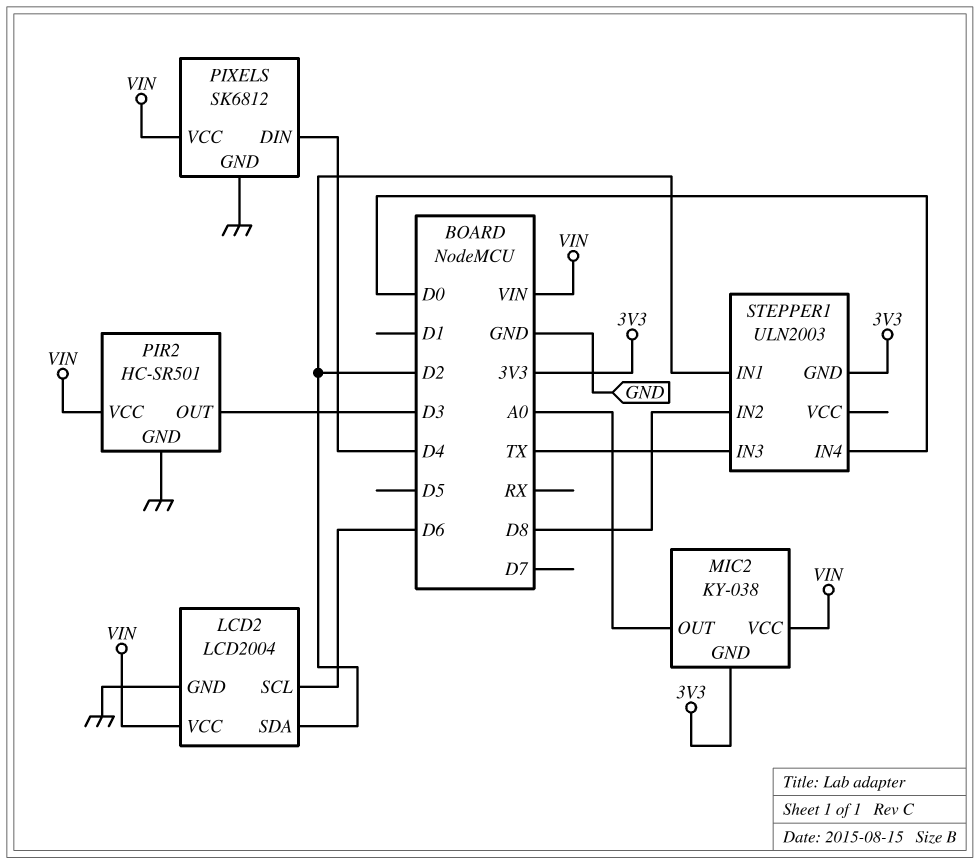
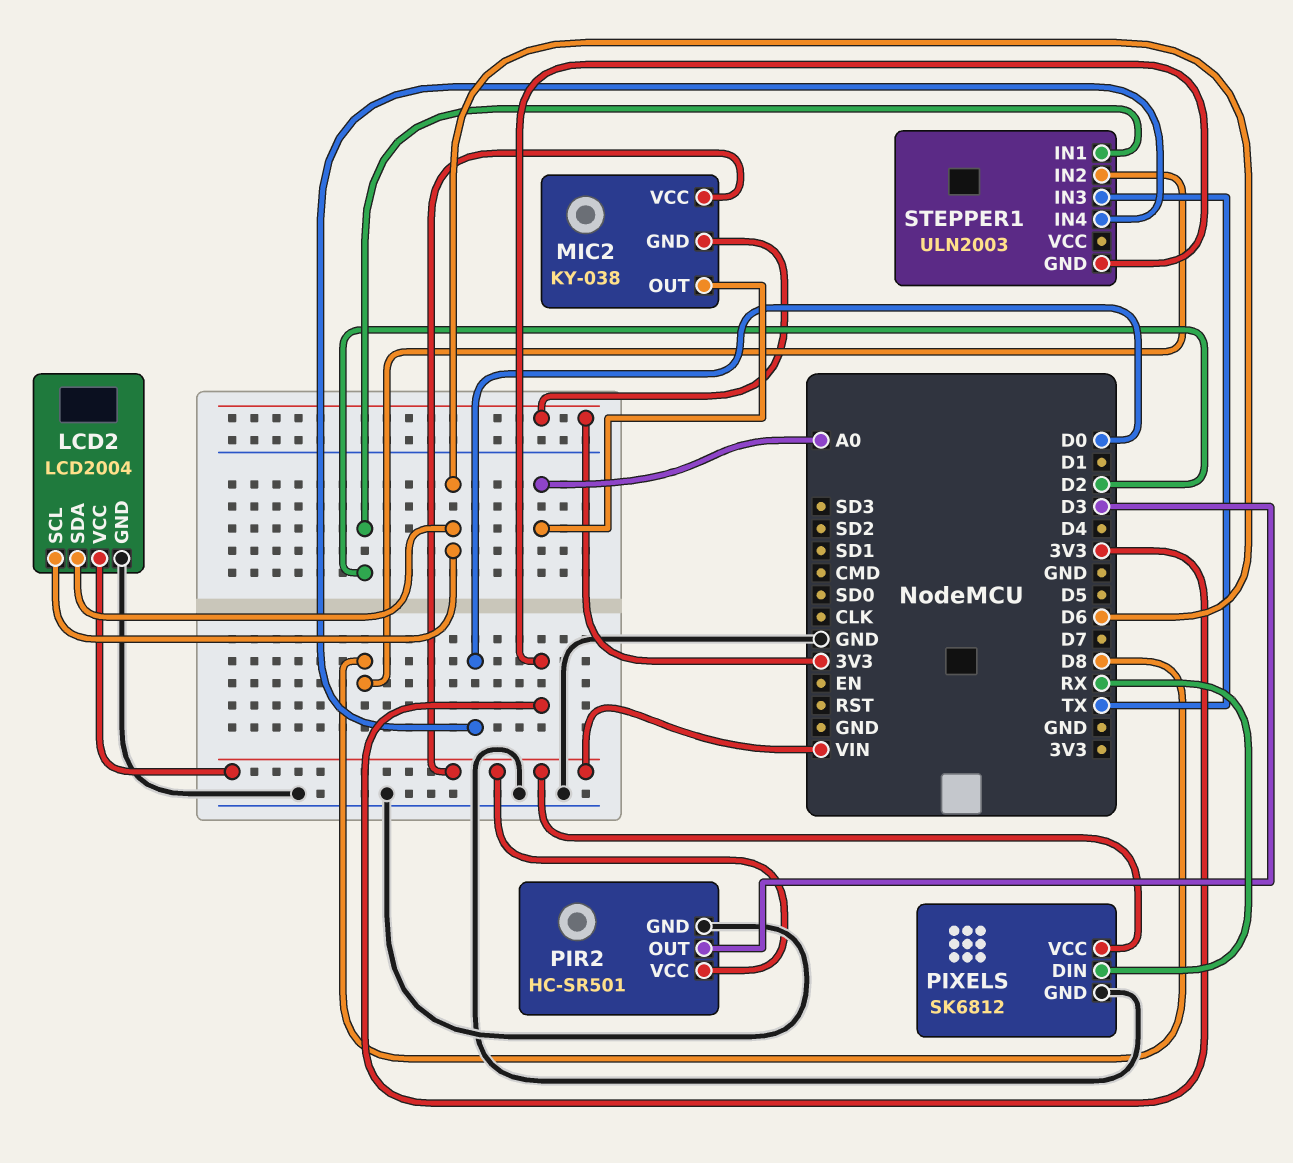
LCD2 pin SDA: D2 -> D6
PIXELS pin DIN: D4 -> RX

